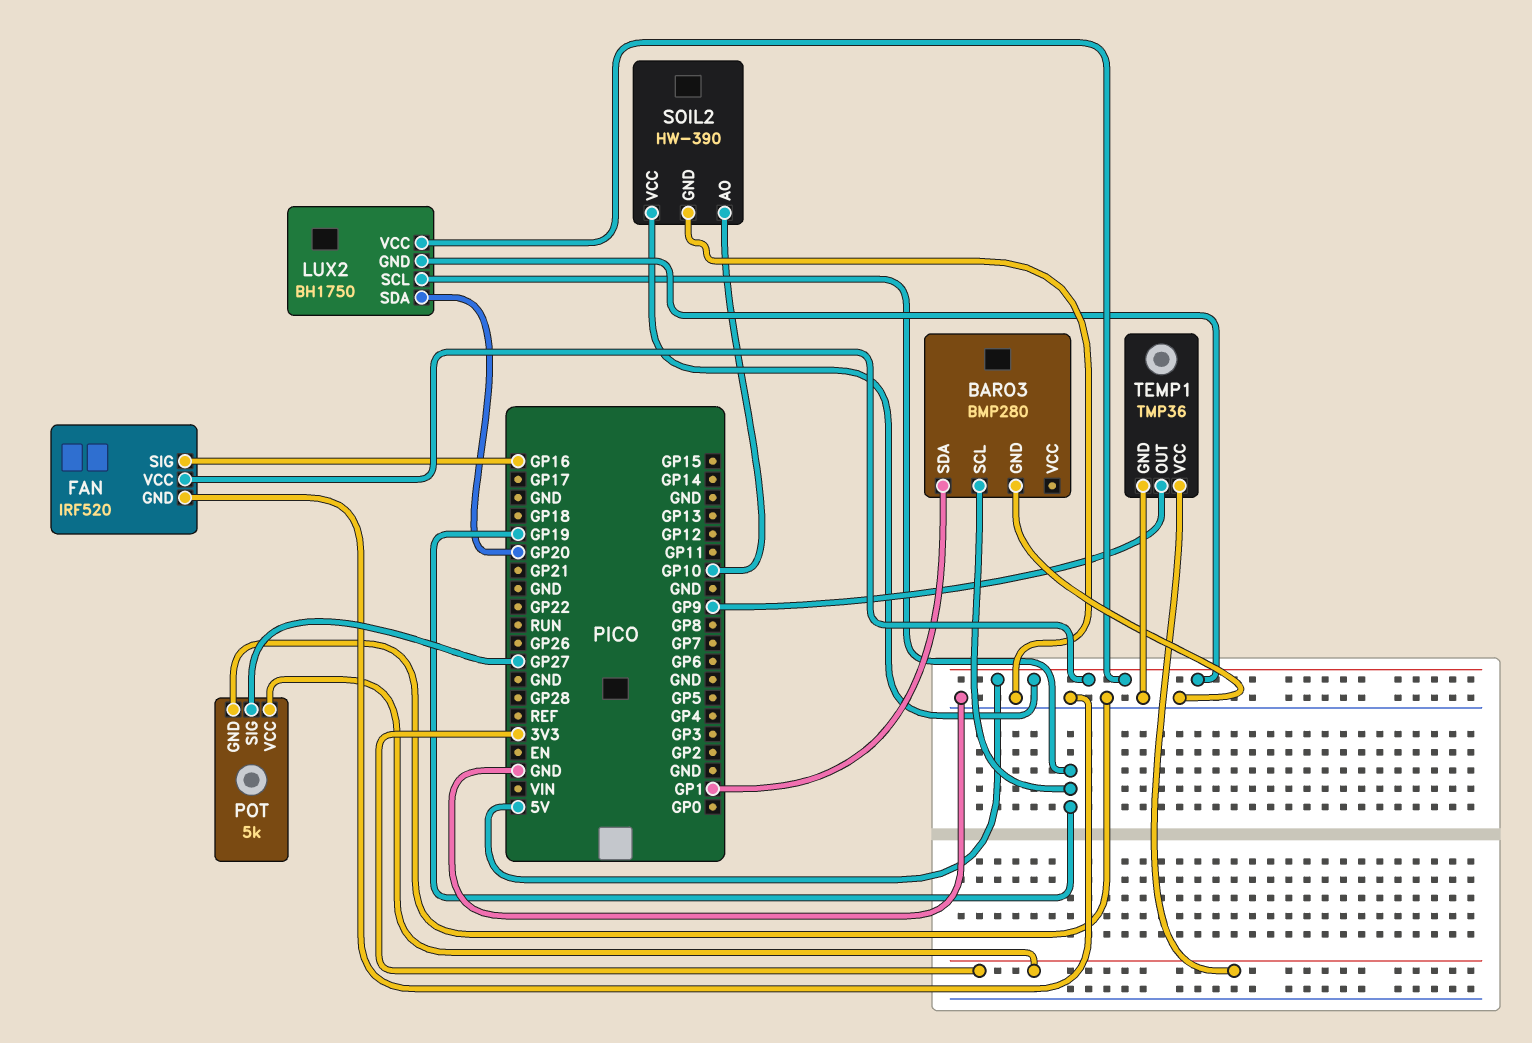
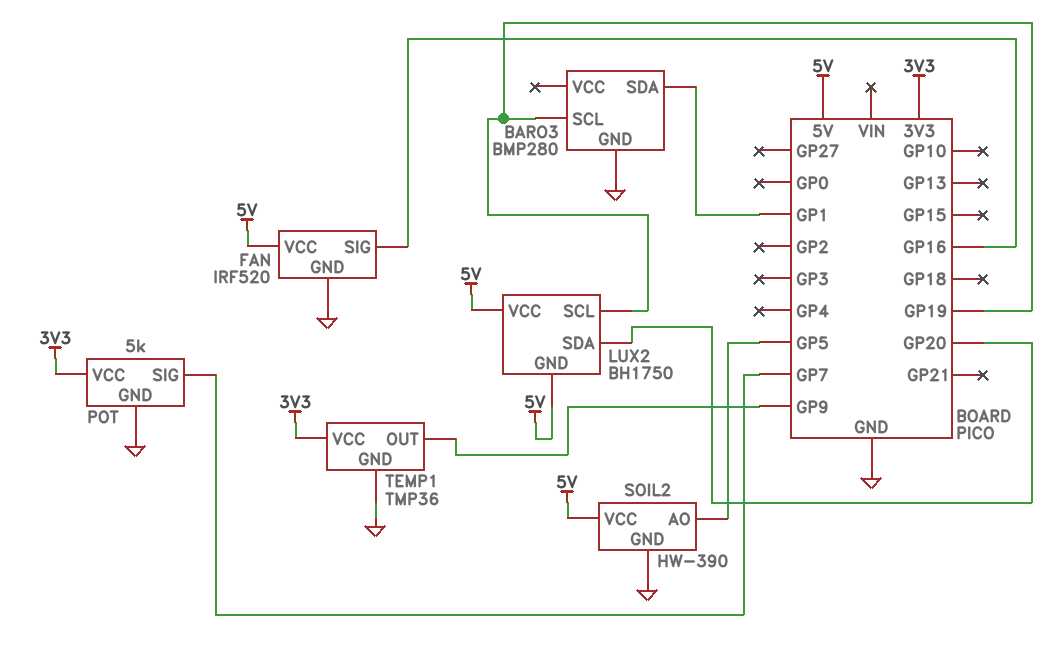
POT pin SIG: GP27 -> GP7
SOIL2 pin AO: GP10 -> GP5

